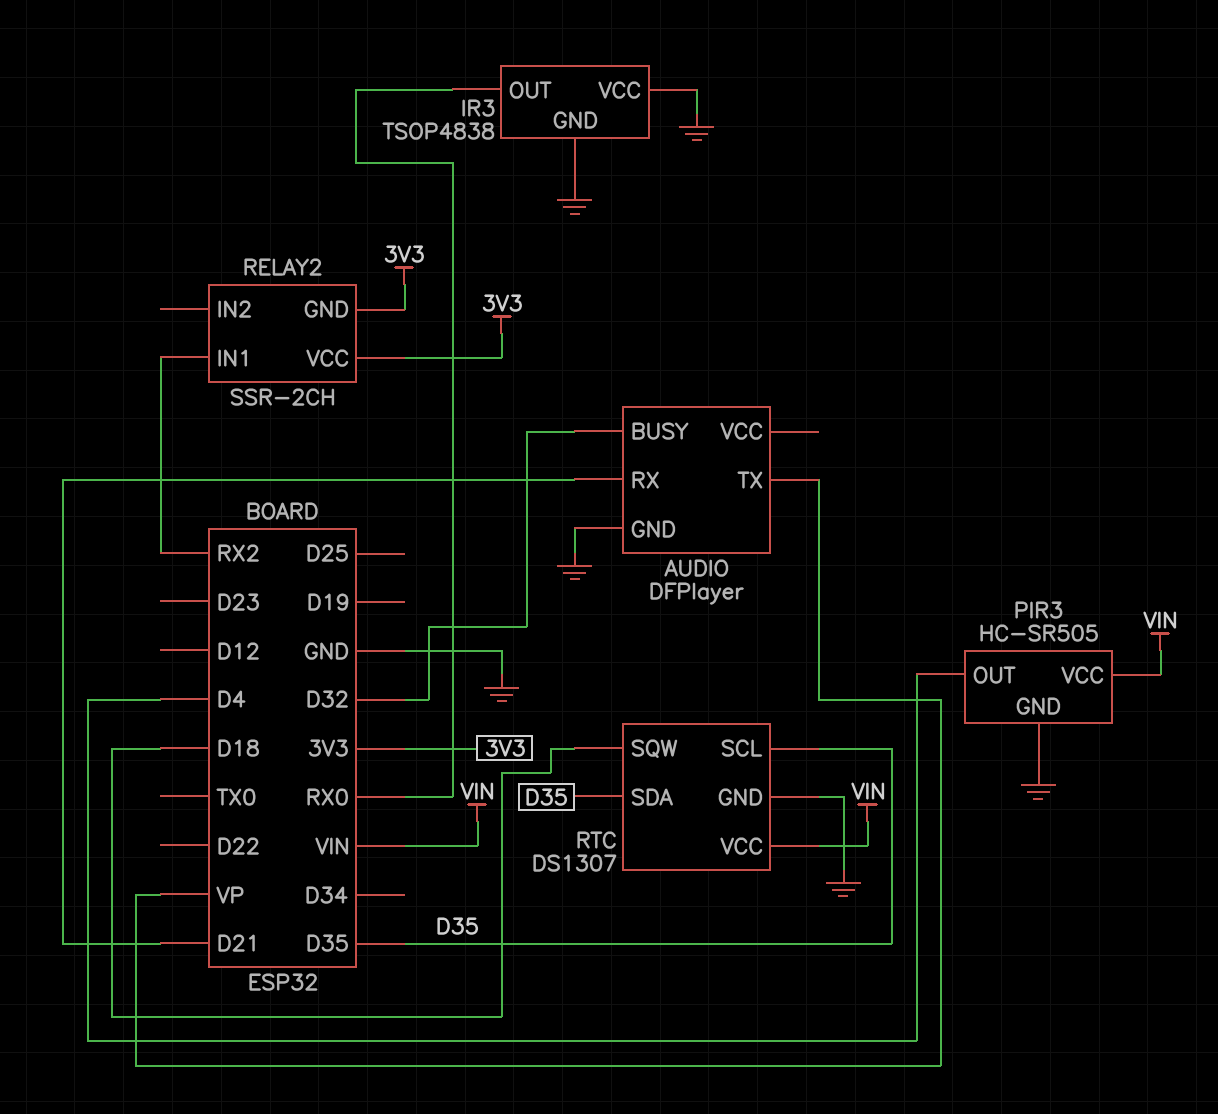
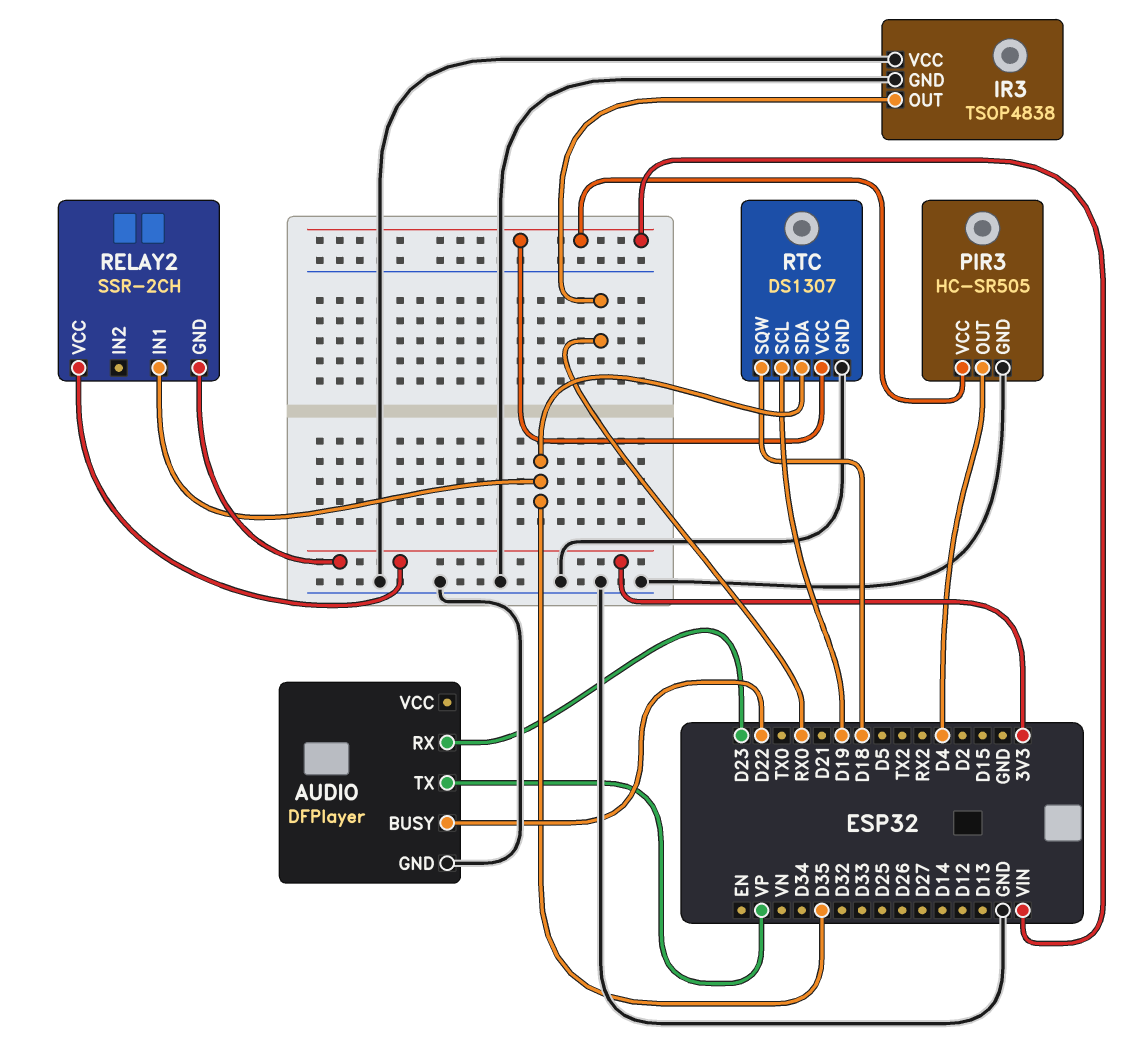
AUDIO pin BUSY: D32 -> D22
AUDIO pin RX: D21 -> D23
RELAY2 pin IN1: RX2 -> D35
RTC pin SCL: D35 -> D19

